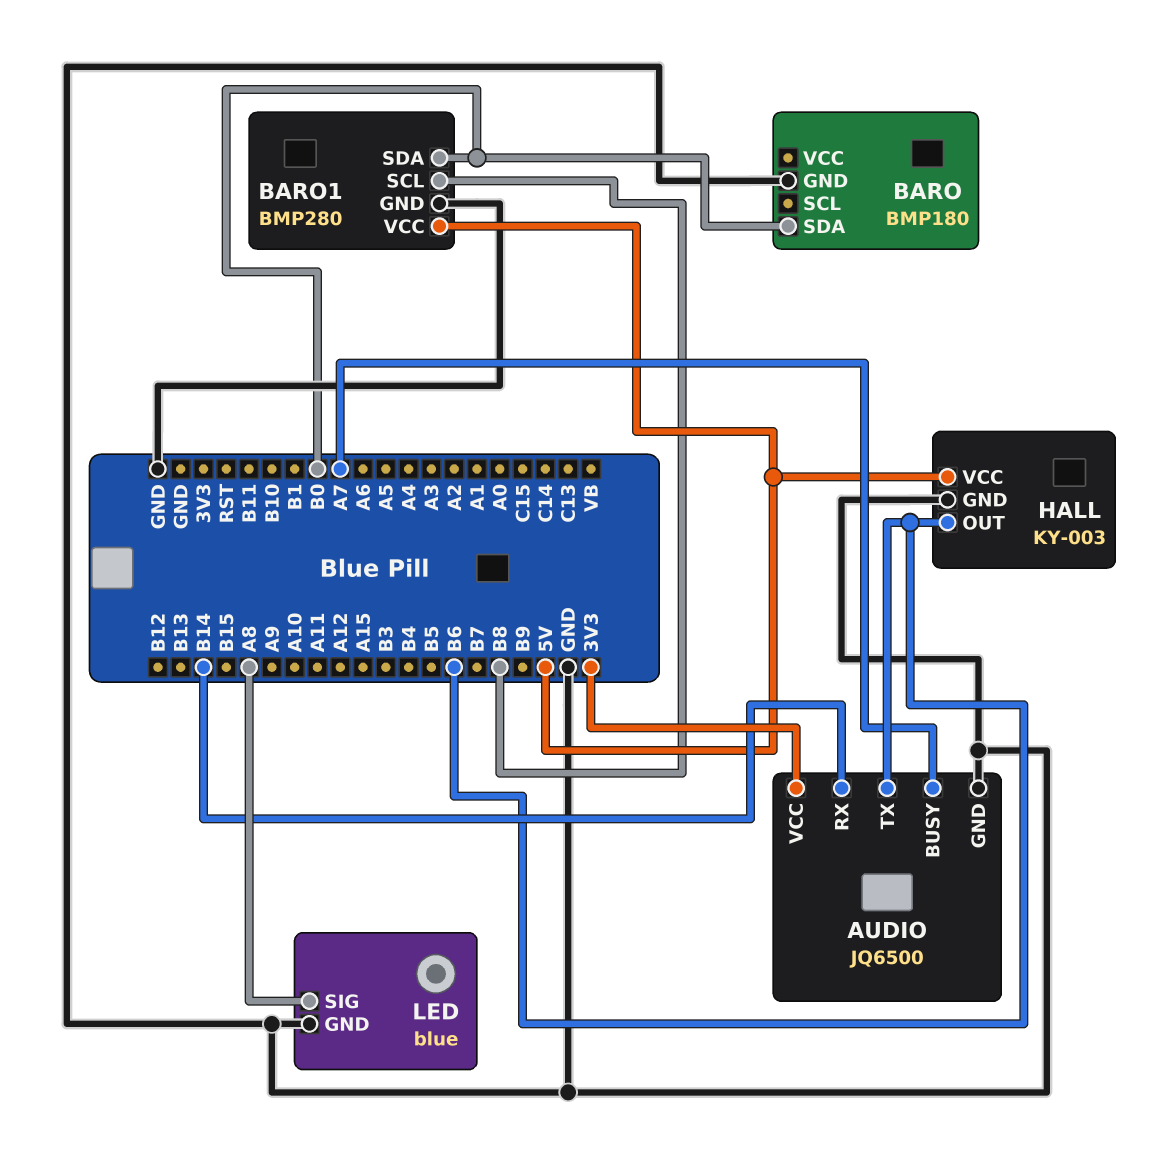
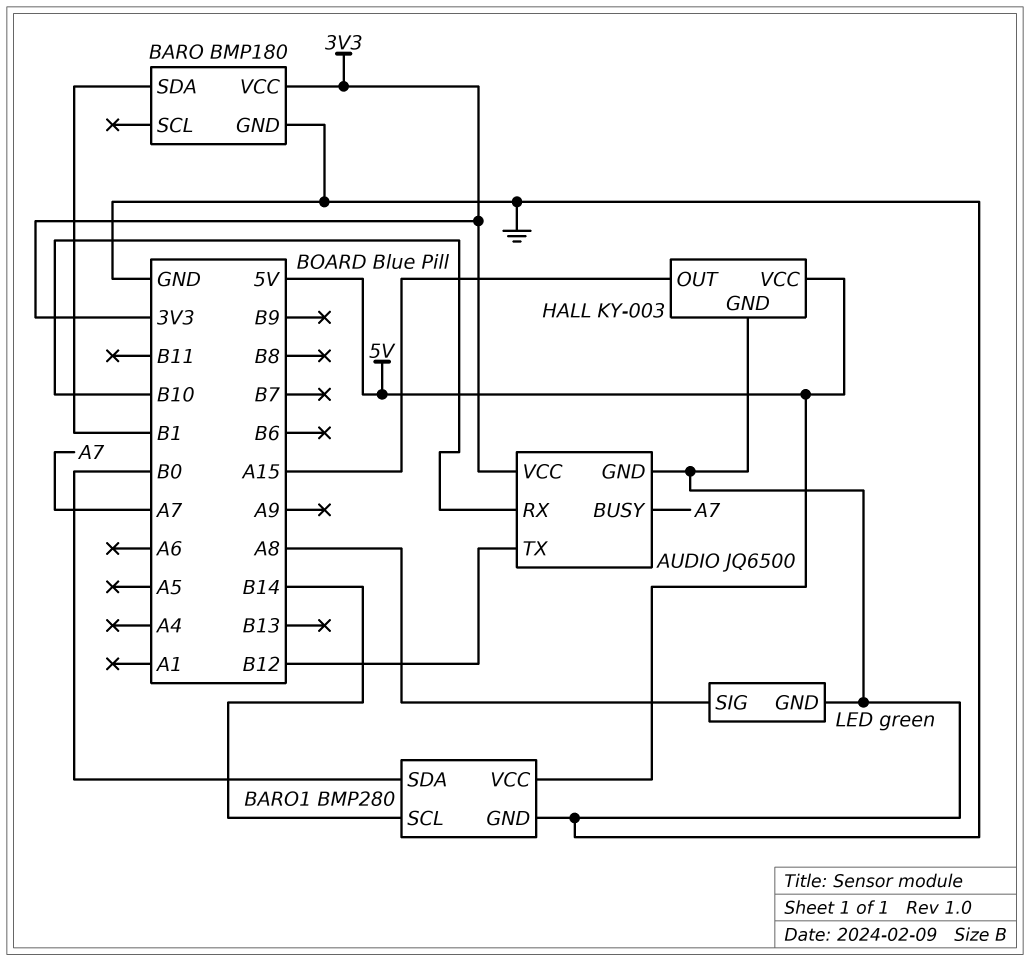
AUDIO pin RX: B14 -> B10
AUDIO pin TX: B6 -> B12
BARO pin SDA: B0 -> B1
BARO pin VCC: none -> 3V3
BARO1 pin SCL: B8 -> B14
HALL pin OUT: B6 -> A15
LED: blue -> green

